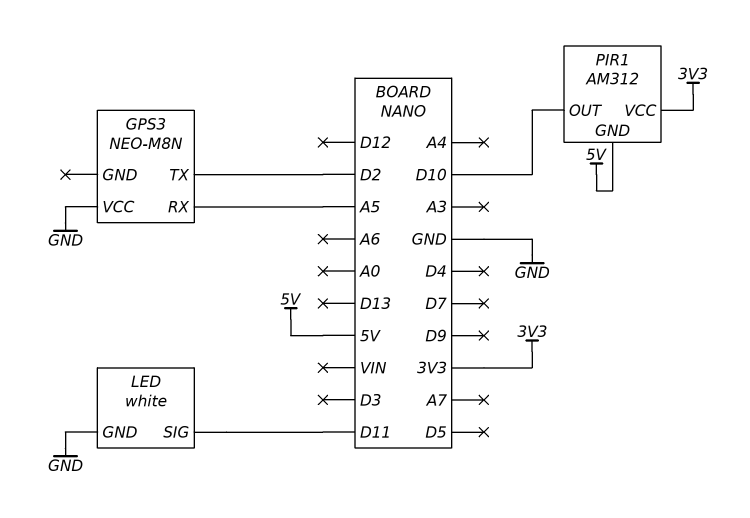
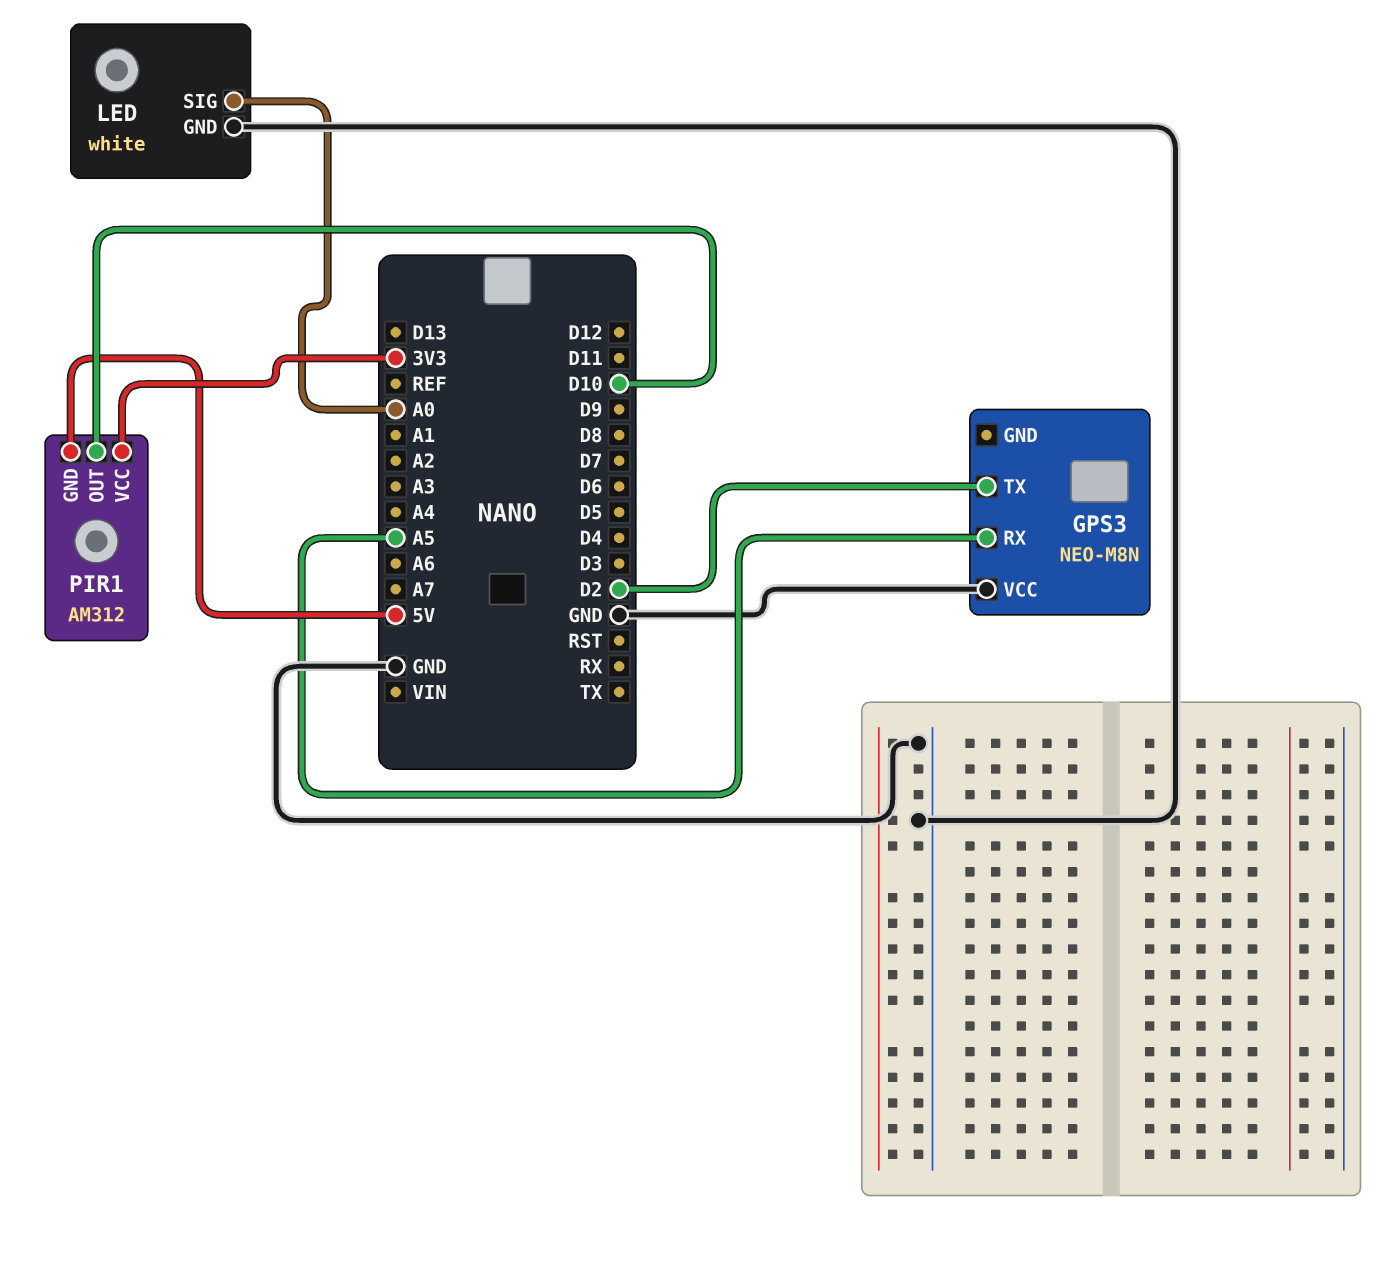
LED pin SIG: D11 -> A0

